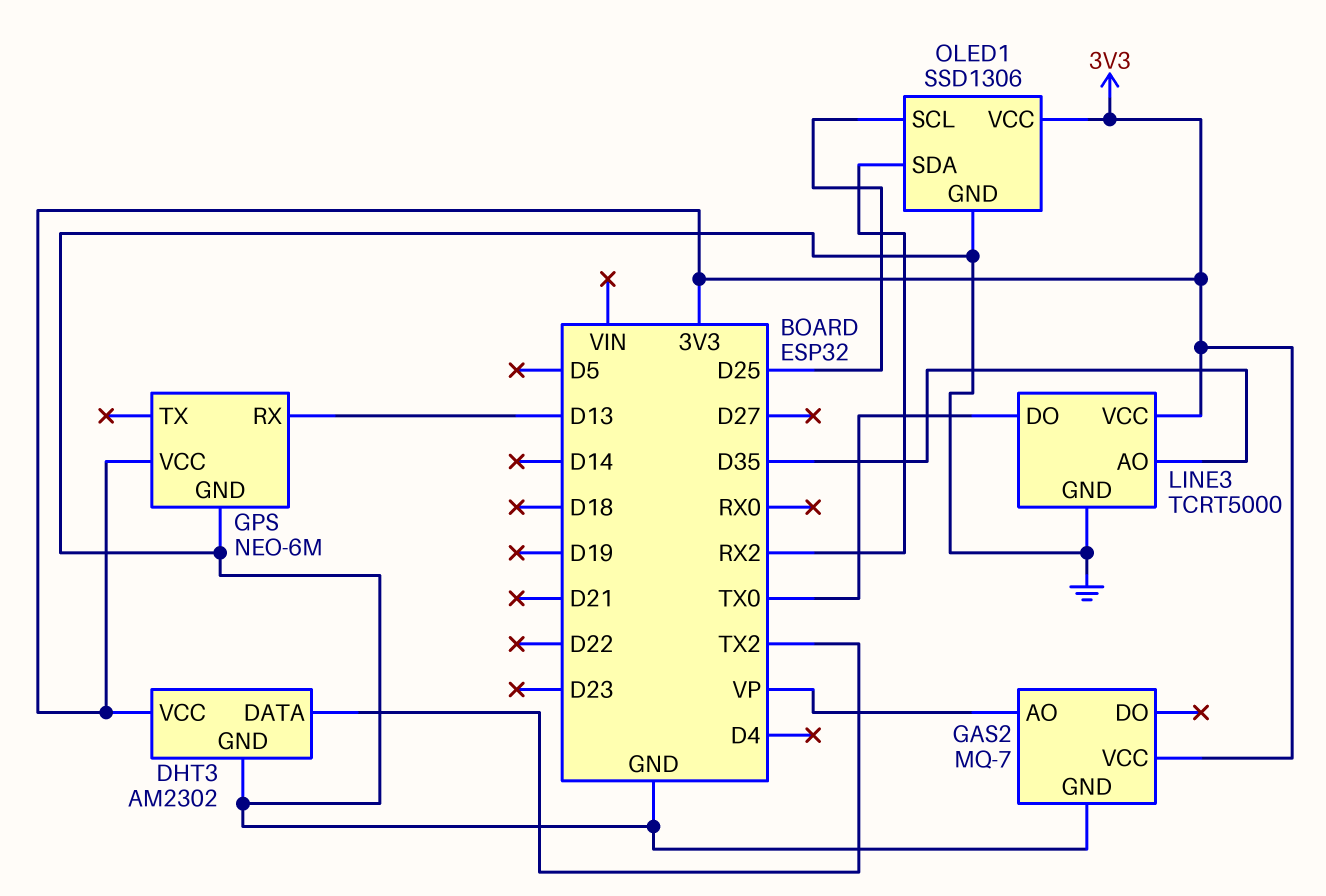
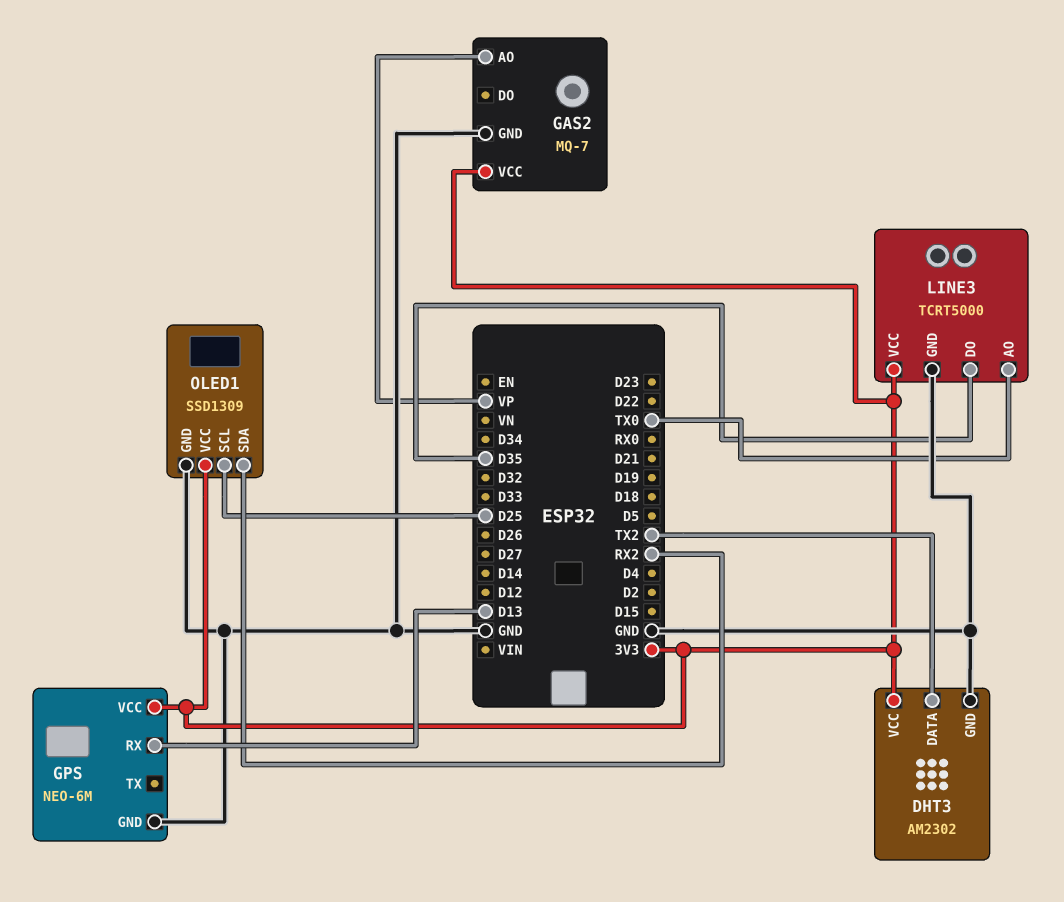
LINE3 pin AO: D35 -> TX0
LINE3 pin DO: TX0 -> D35
OLED1: SSD1306 -> SSD1309

